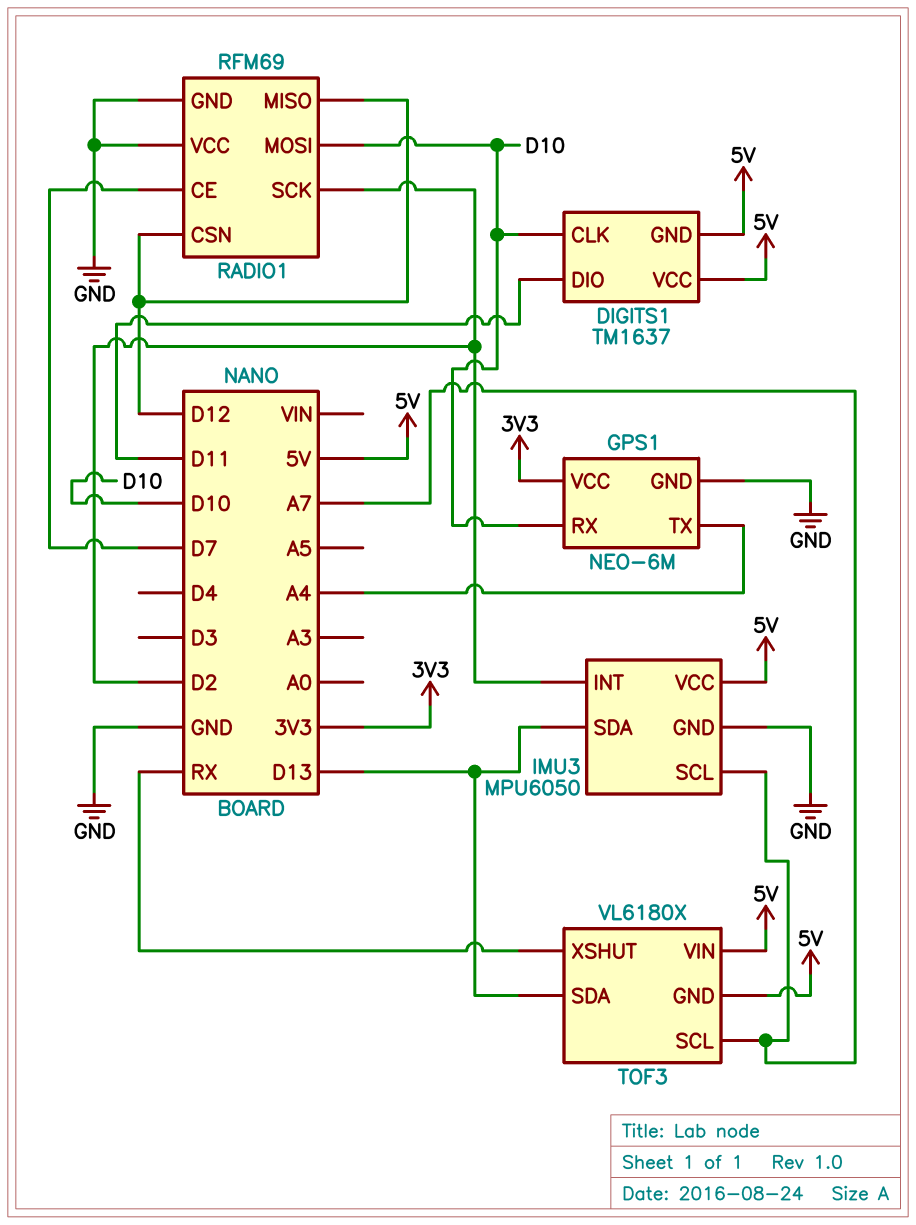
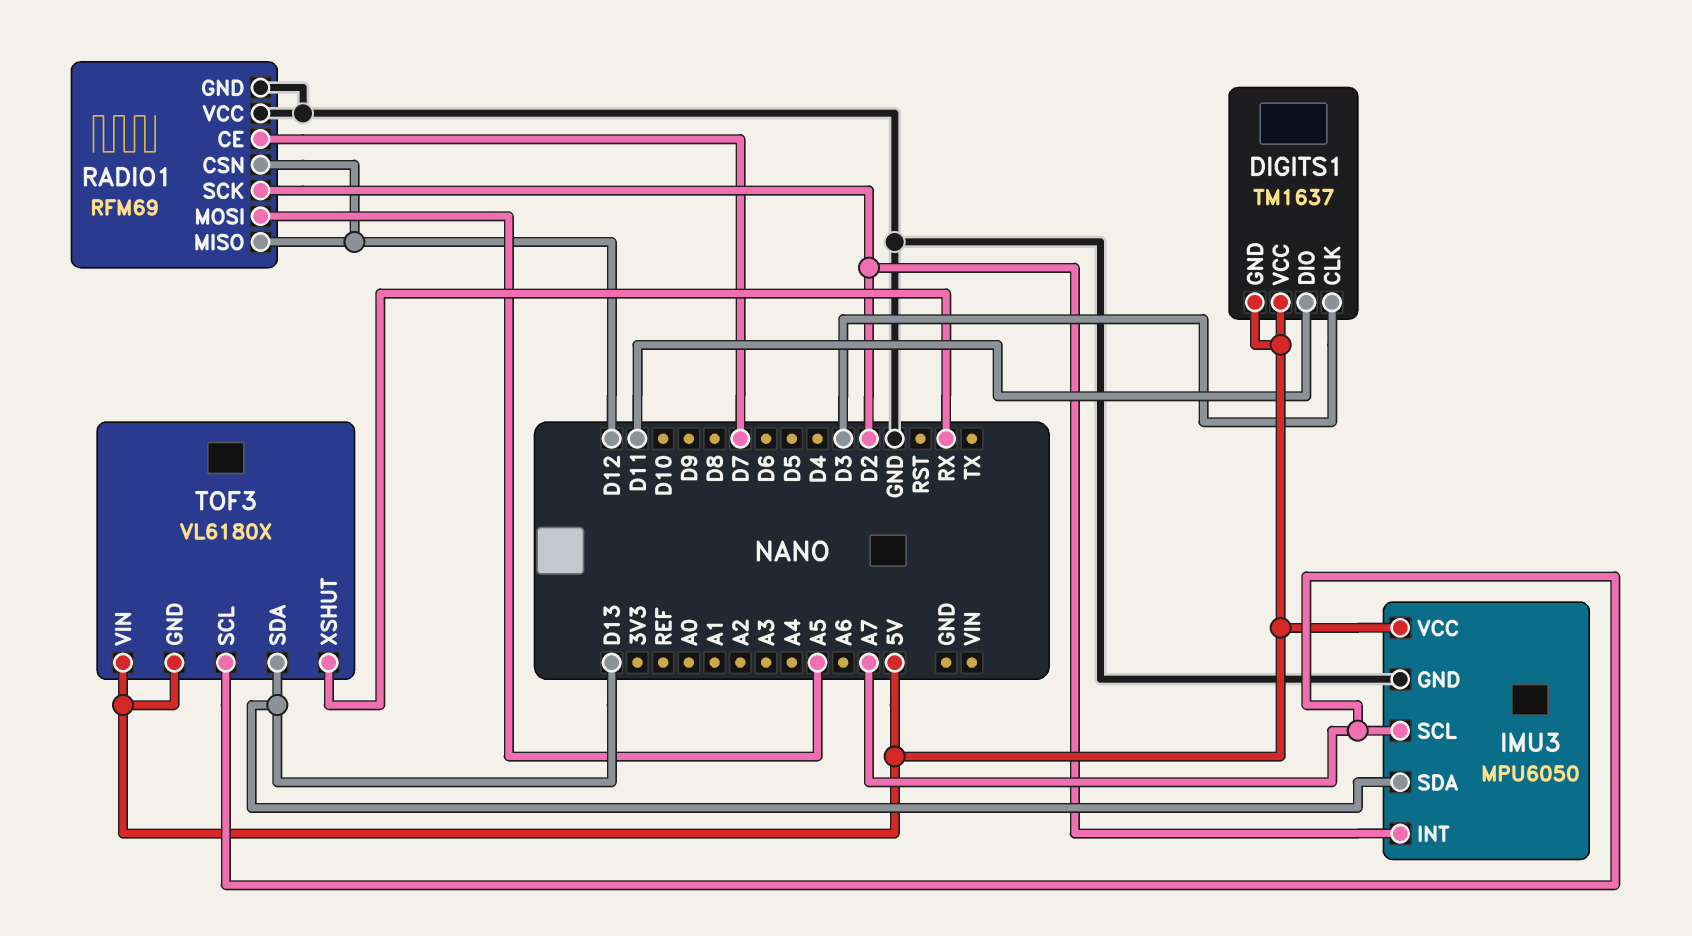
DIGITS1 pin CLK: D10 -> D3
GPS1: NEO-6M -> none
GPS1 pin GND: GND -> none
GPS1 pin RX: D10 -> none
GPS1 pin TX: A4 -> none
GPS1 pin VCC: 3V3 -> none
RADIO1 pin MOSI: D10 -> A5

